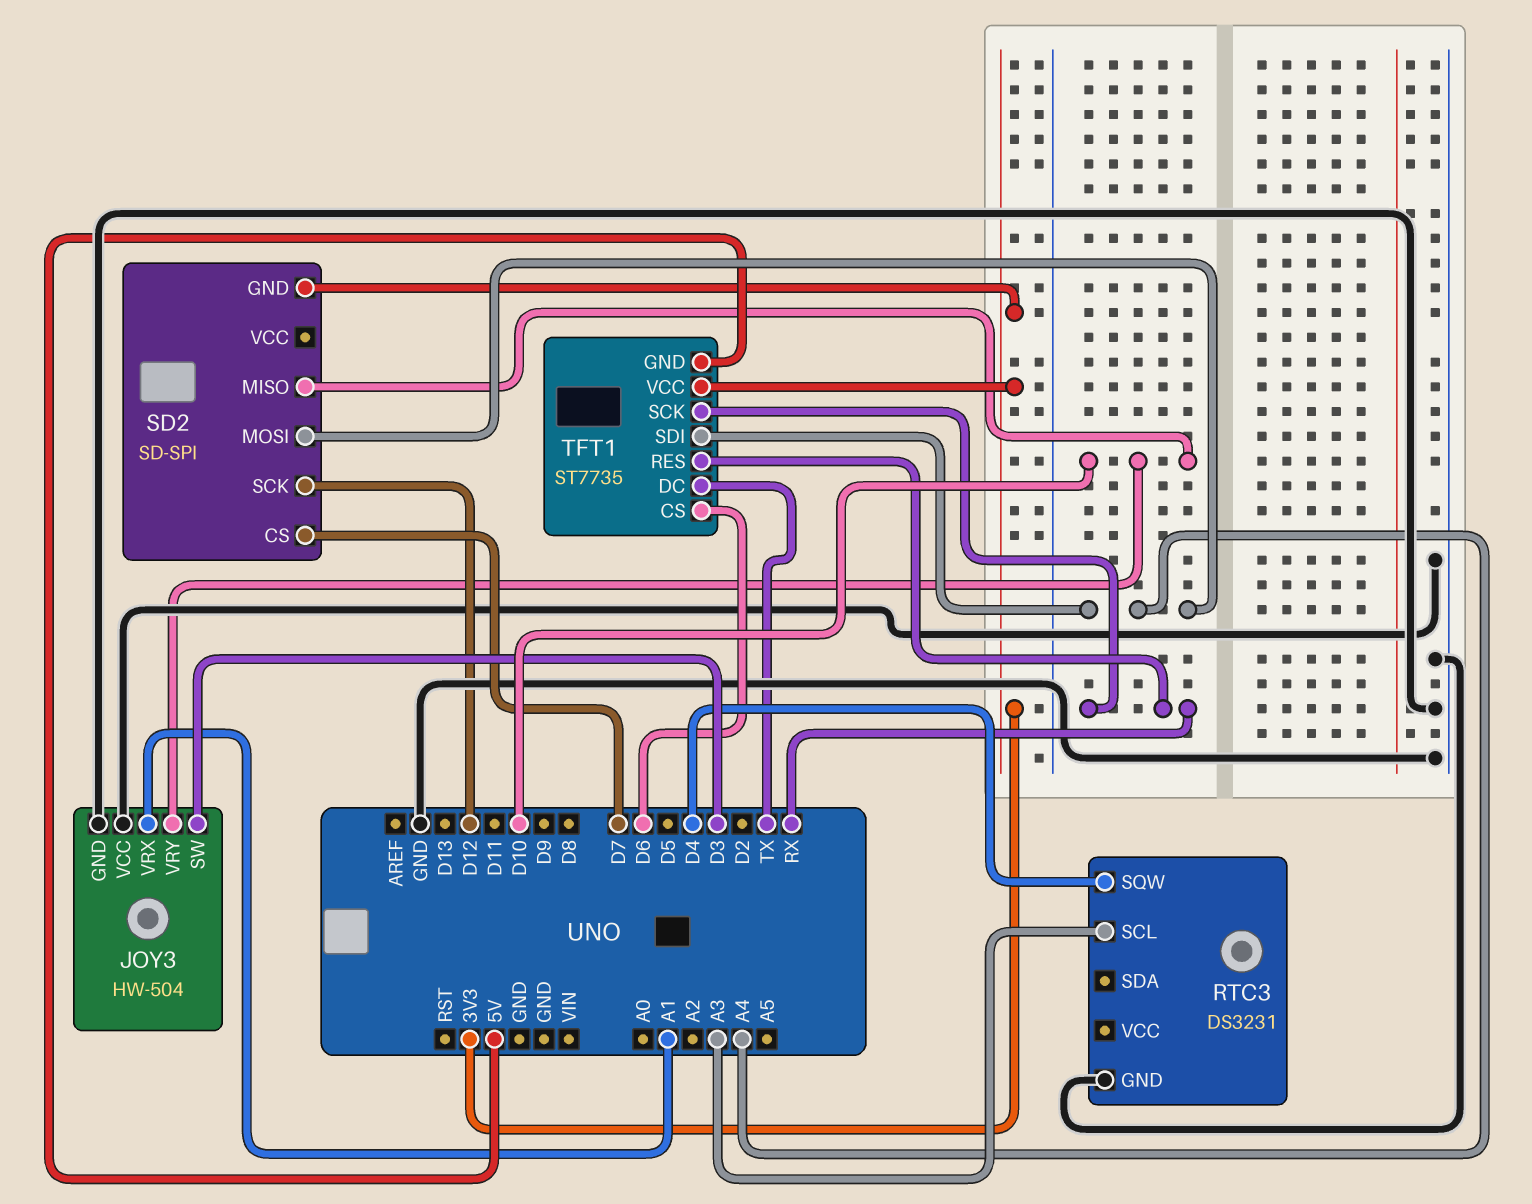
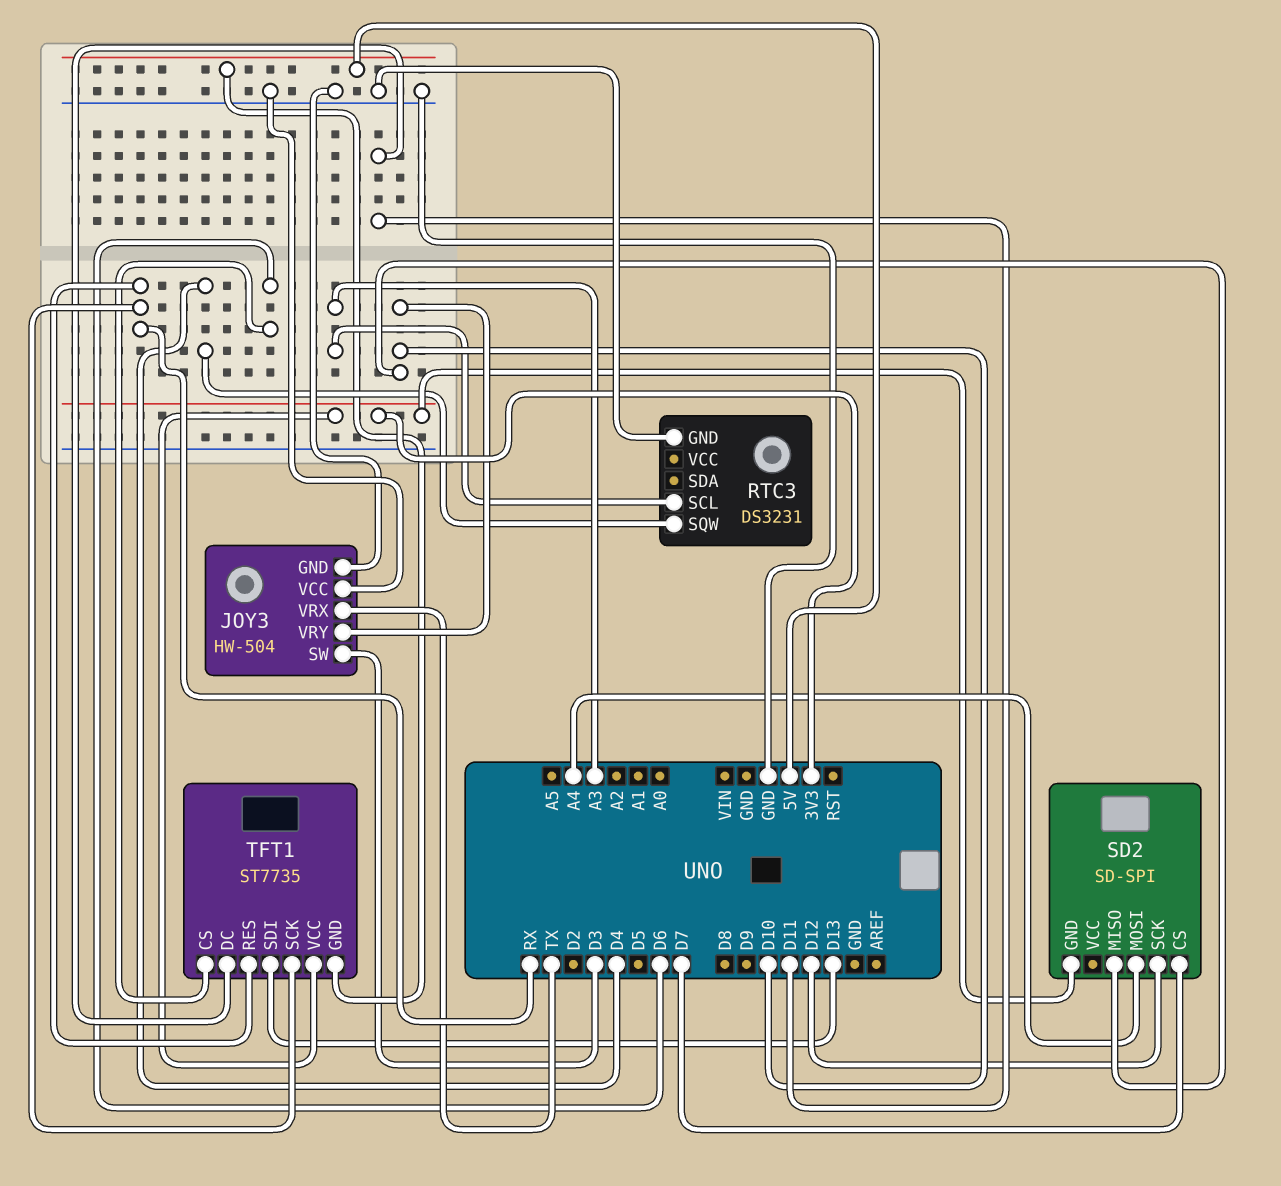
JOY3 pin VRX: A1 -> TX
TFT1 pin DC: TX -> D11
TFT1 pin SDI: A4 -> D13

